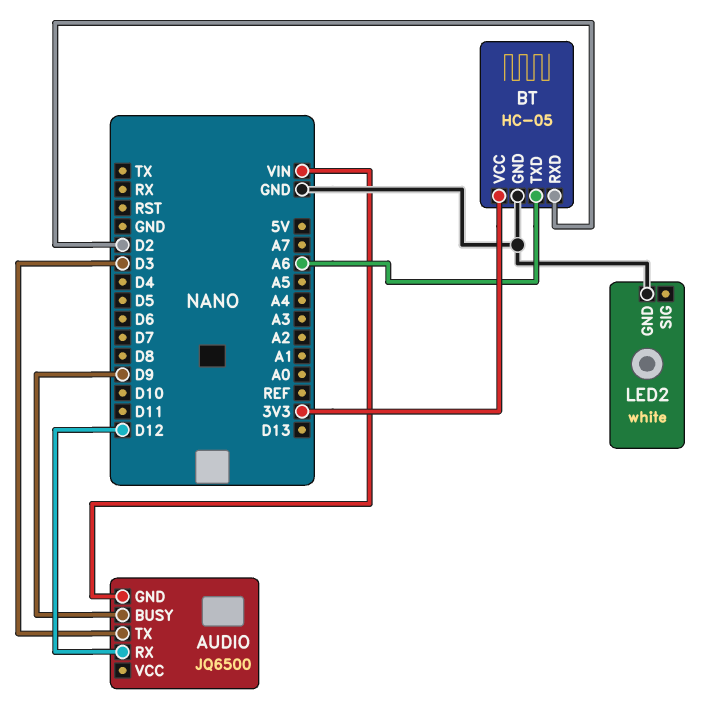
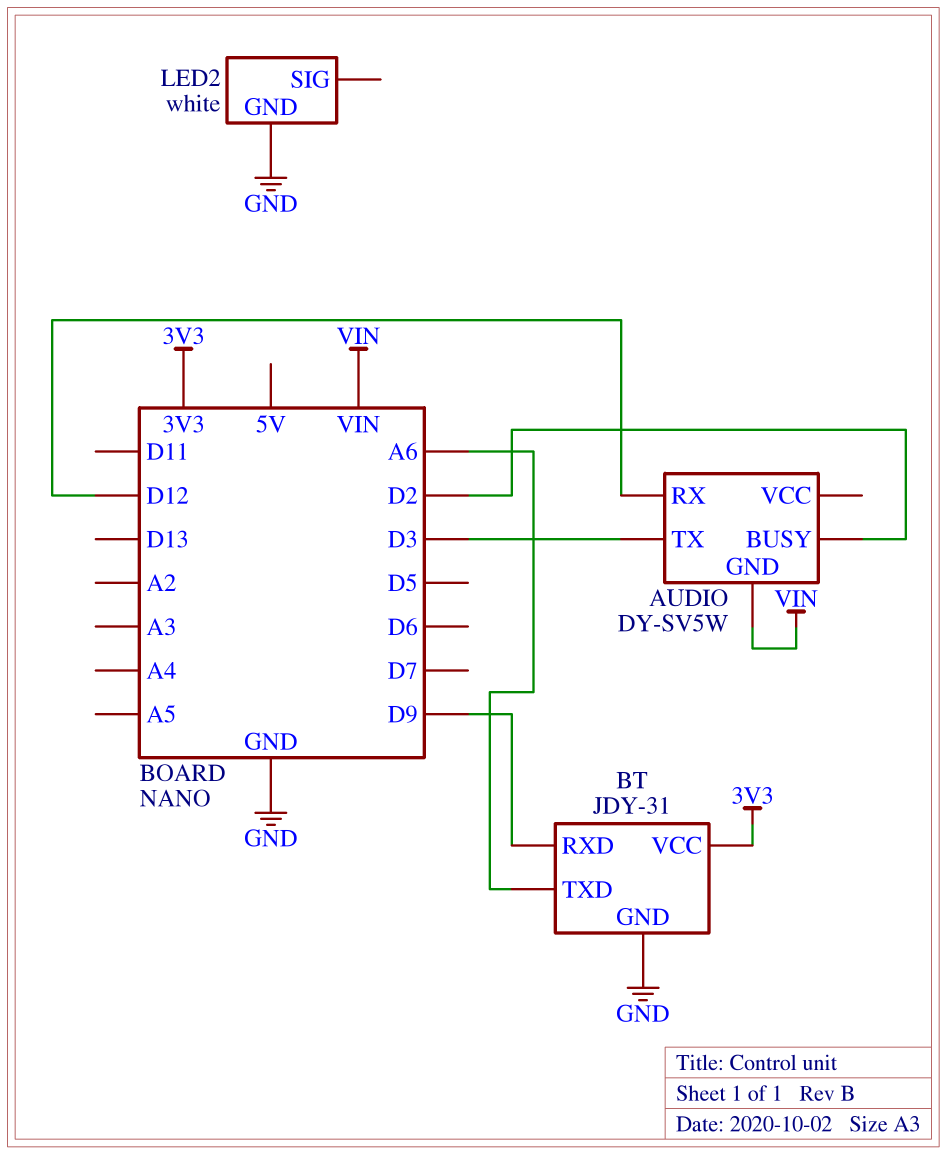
AUDIO: JQ6500 -> DY-SV5W
AUDIO pin BUSY: D9 -> D2
BT: HC-05 -> JDY-31
BT pin RXD: D2 -> D9

